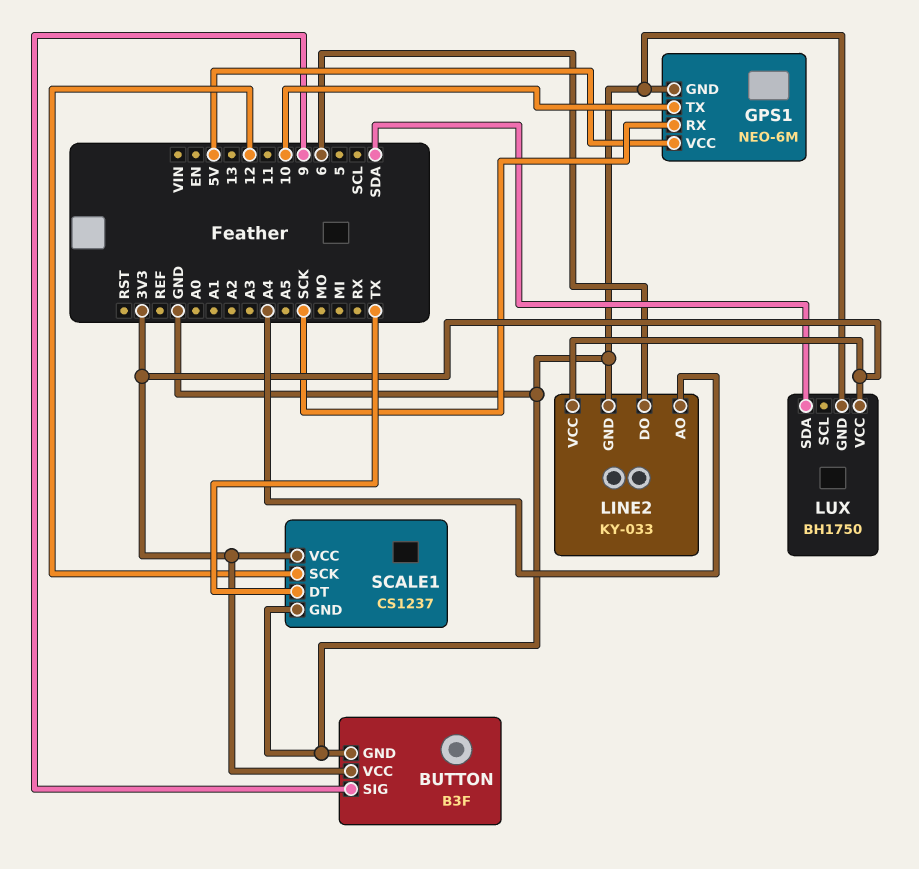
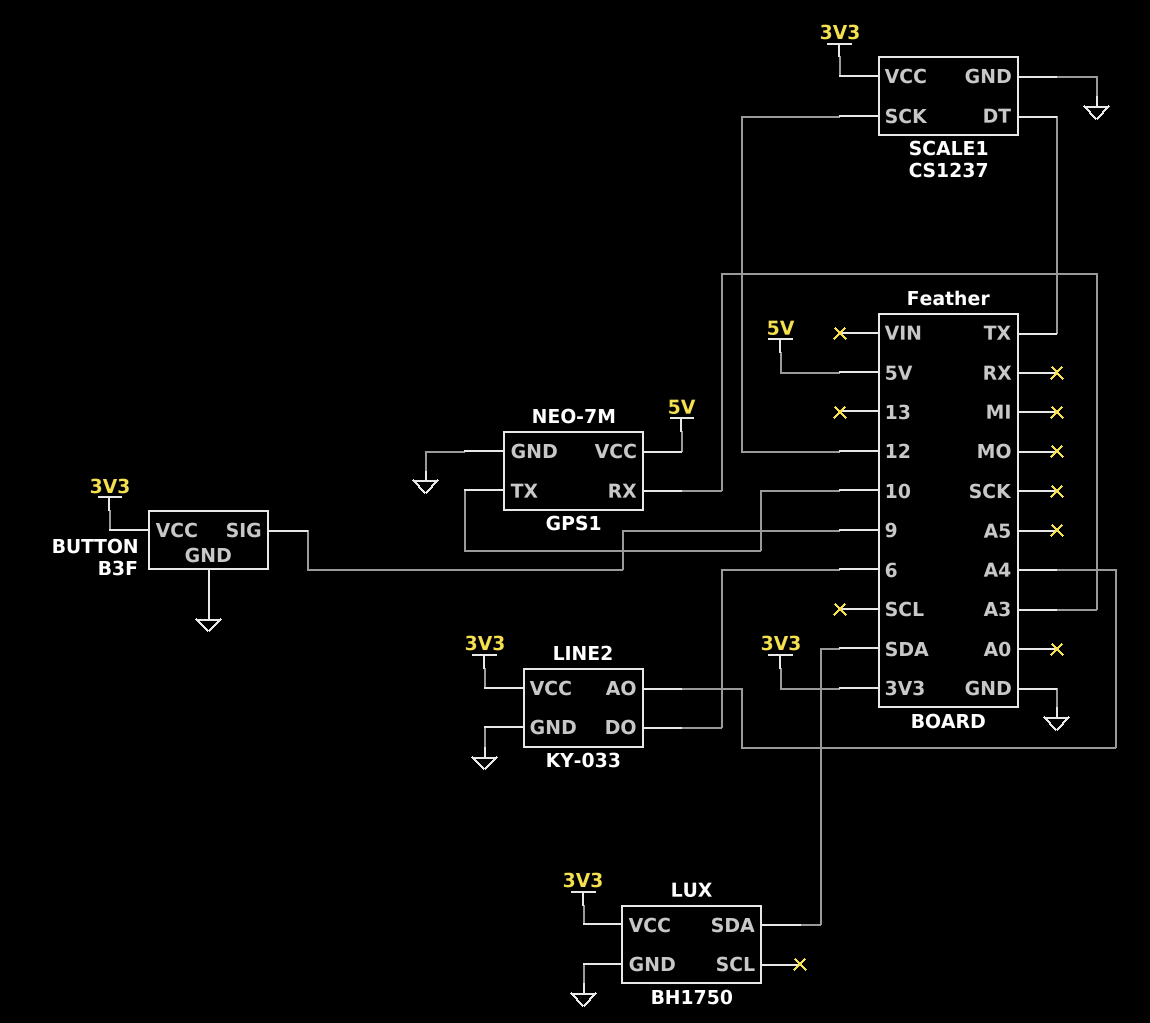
GPS1: NEO-6M -> NEO-7M
GPS1 pin RX: SCK -> A3

